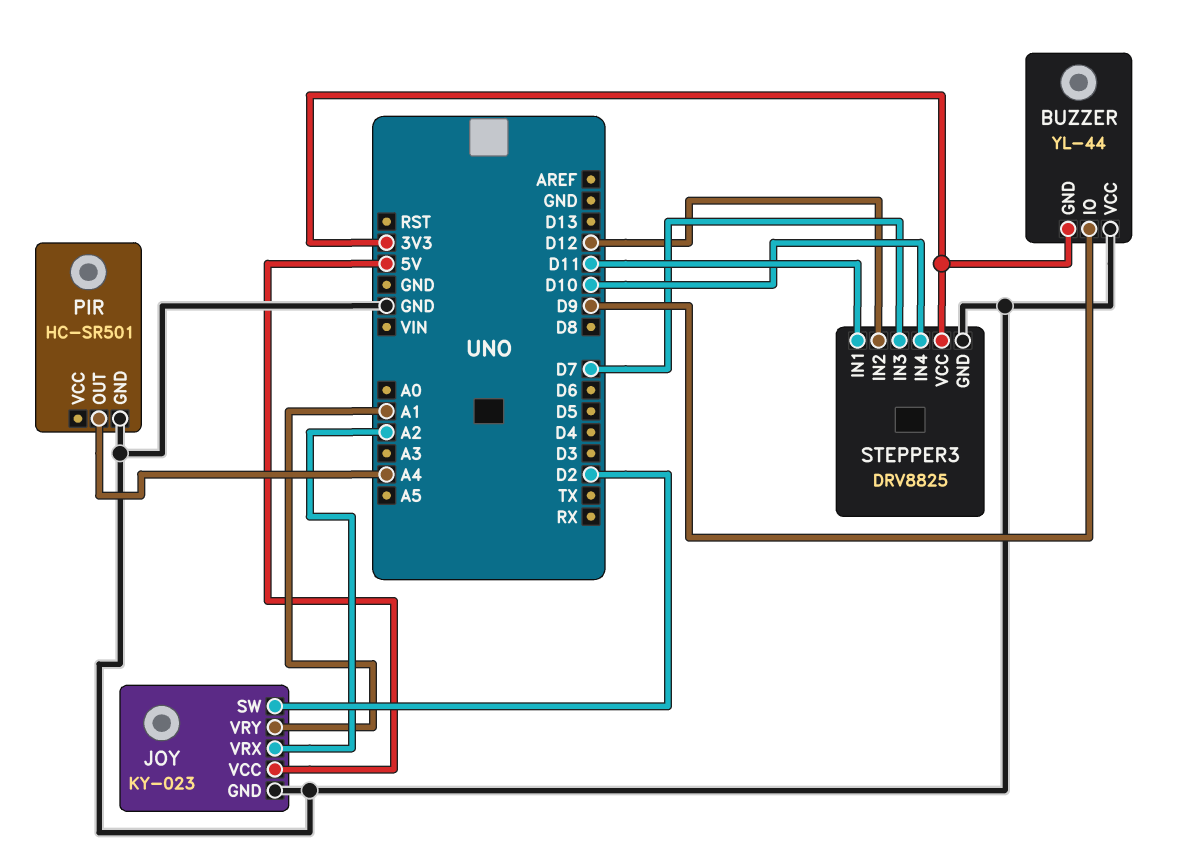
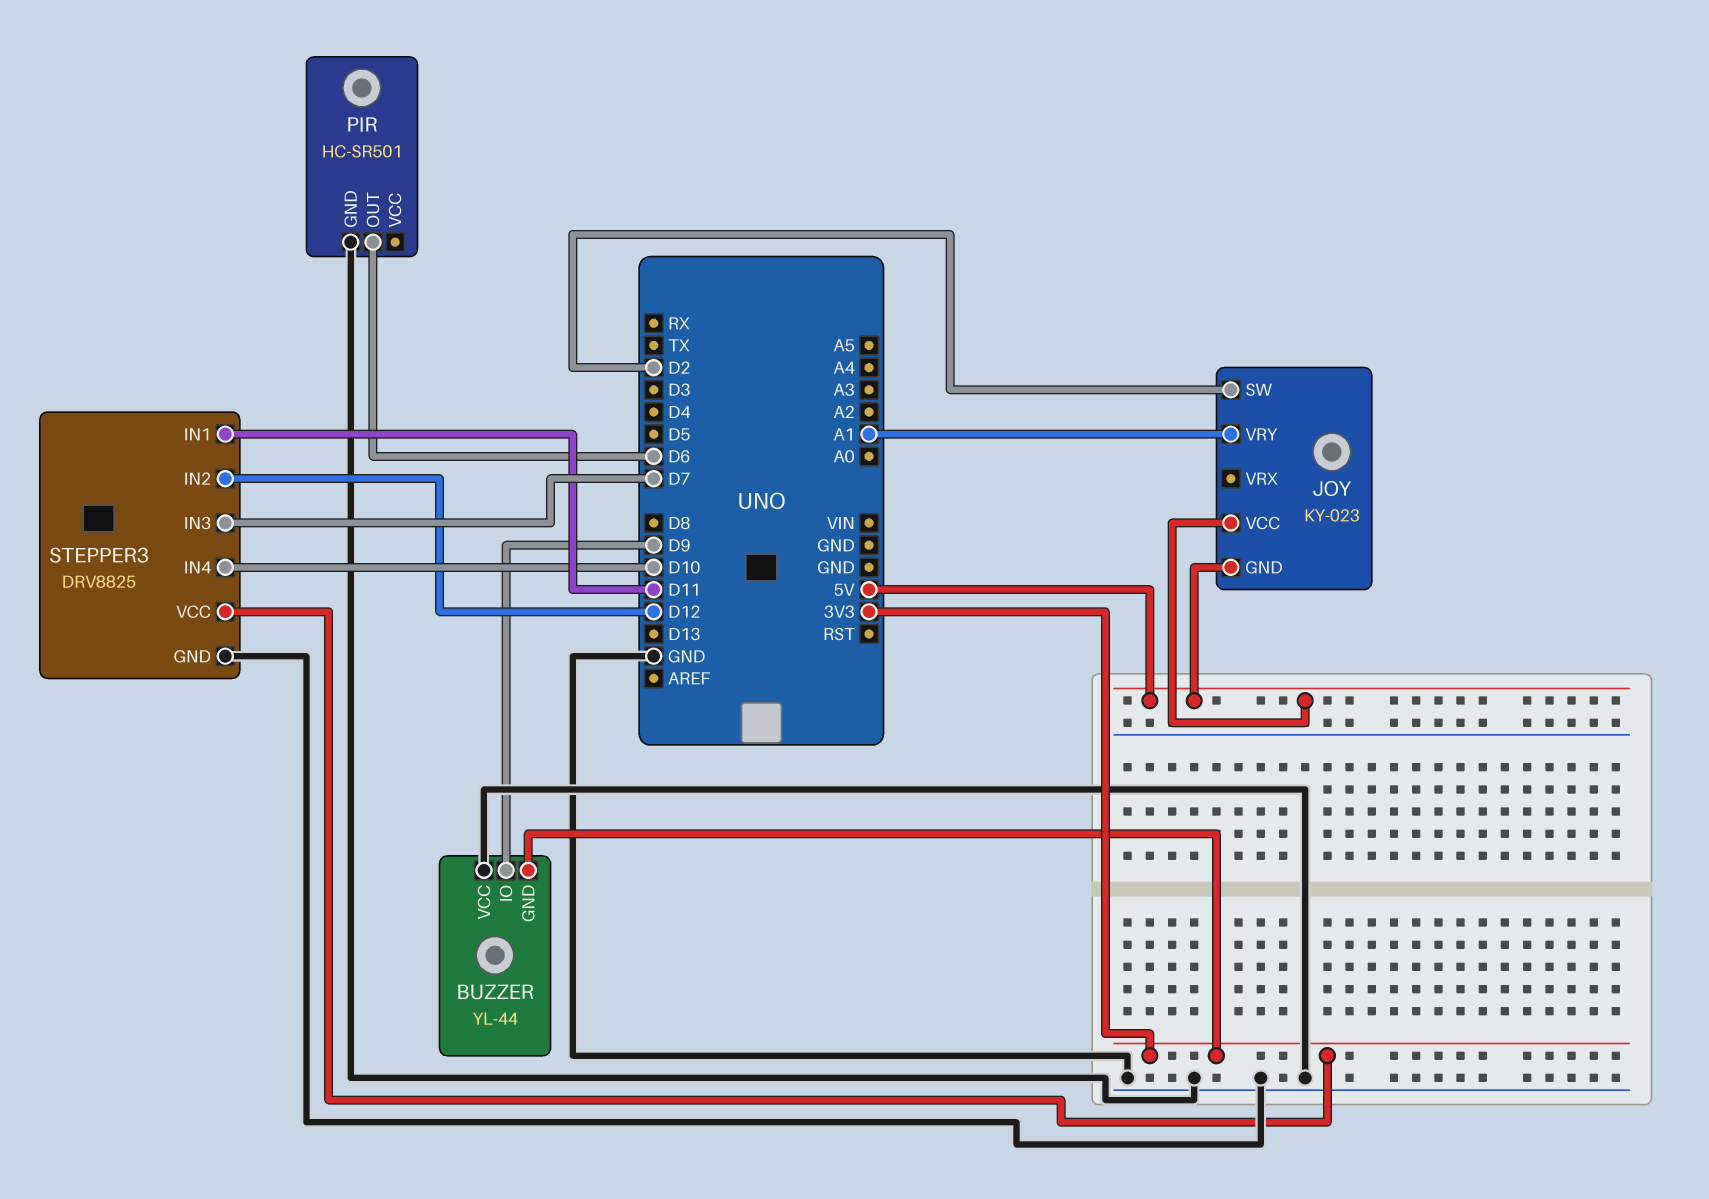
JOY pin GND: GND -> 5V
JOY pin VRX: A2 -> none
PIR pin OUT: A4 -> D6

